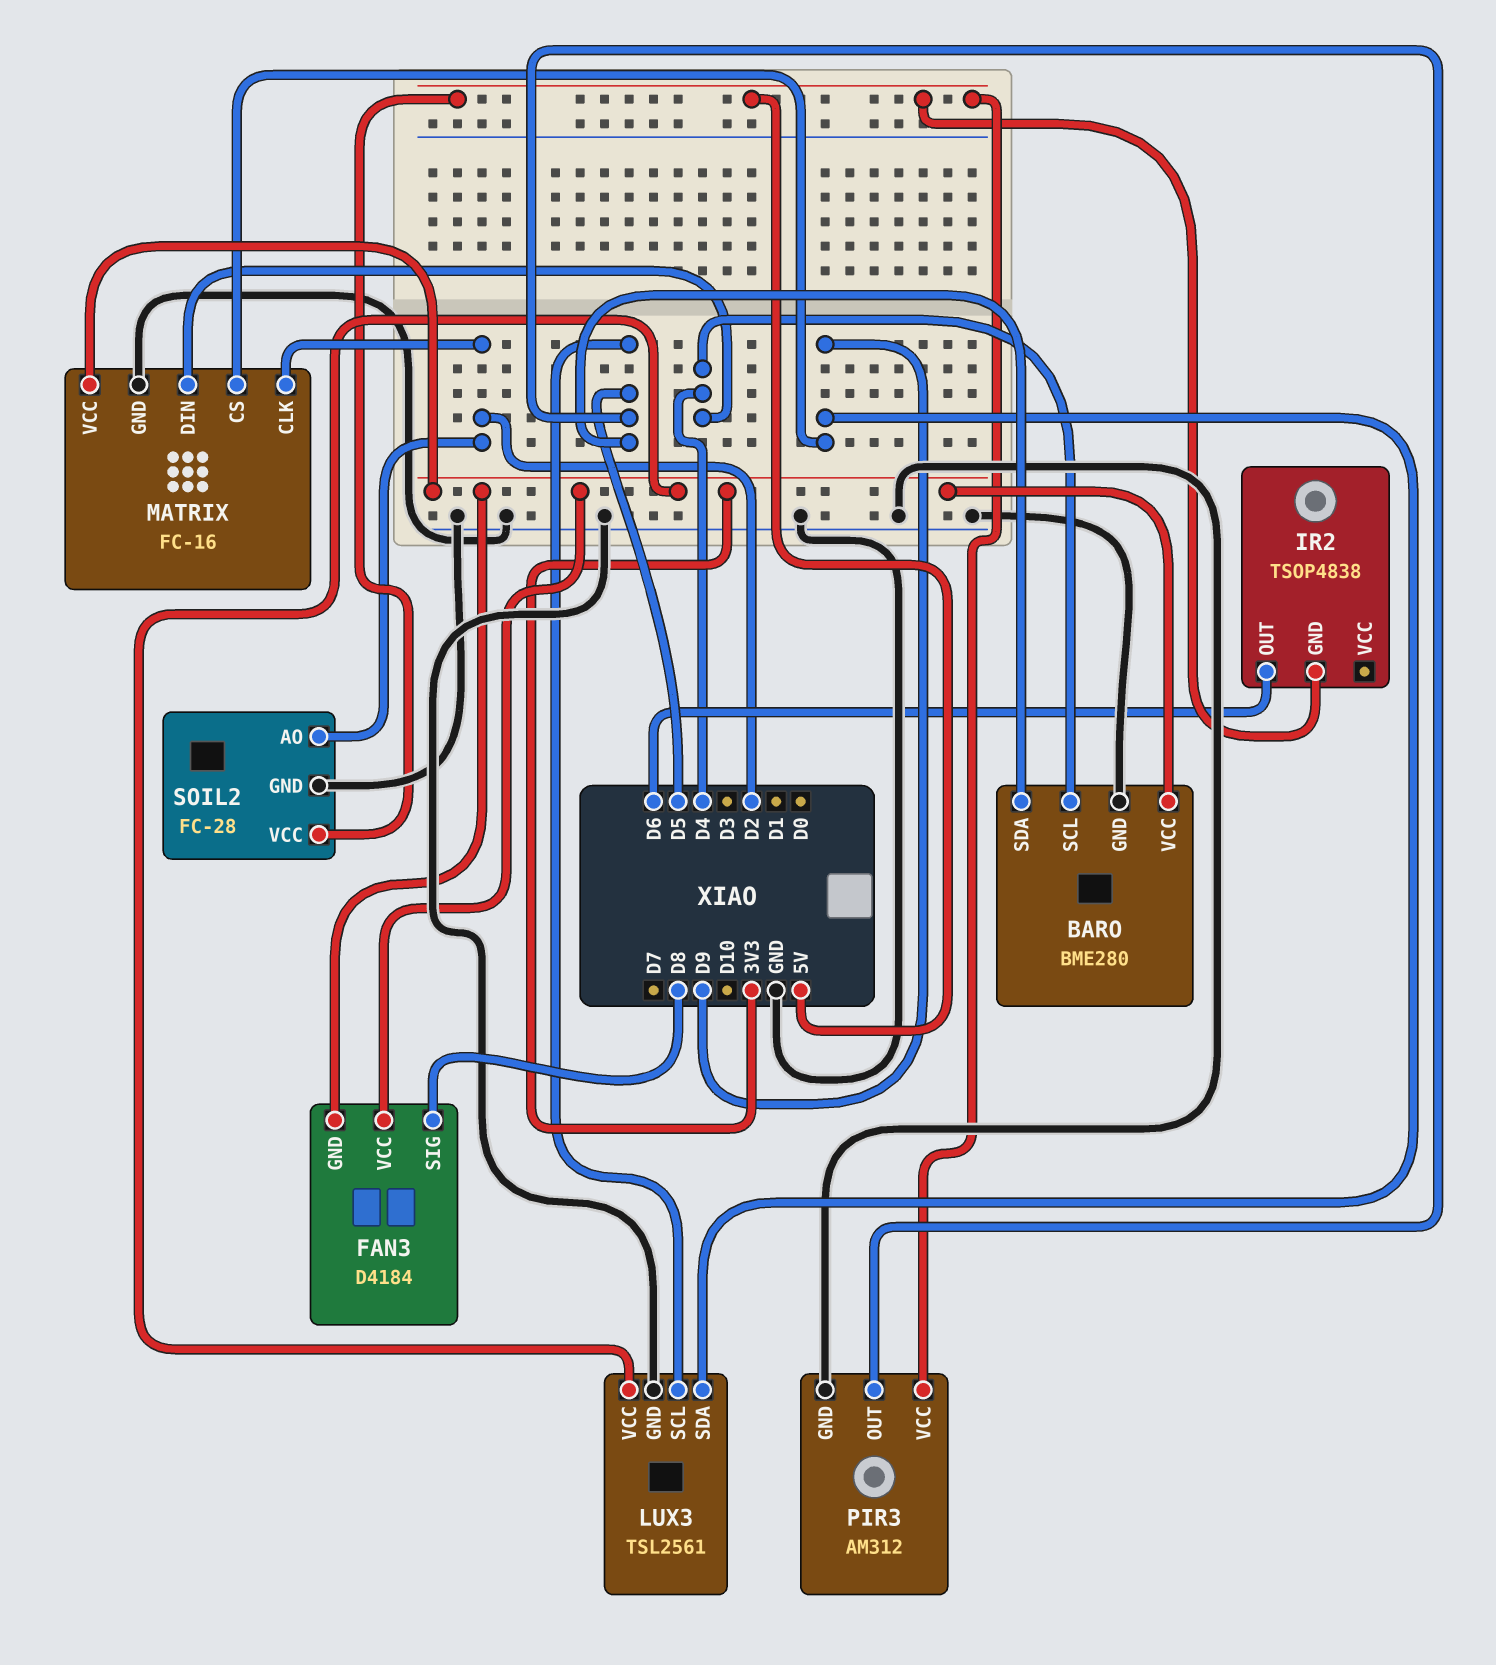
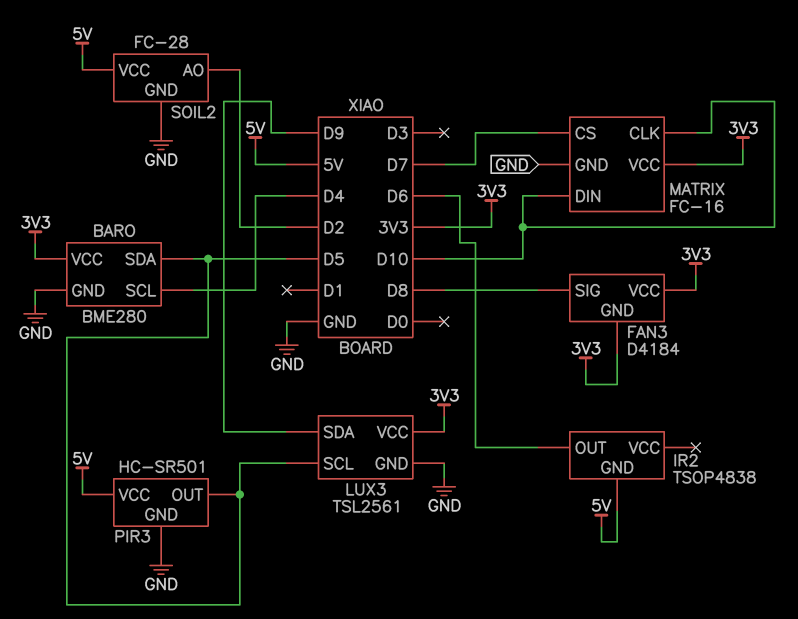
MATRIX pin CLK: D2 -> D10
MATRIX pin CS: D9 -> D7
MATRIX pin DIN: D4 -> D10
PIR3: AM312 -> HC-SR501

